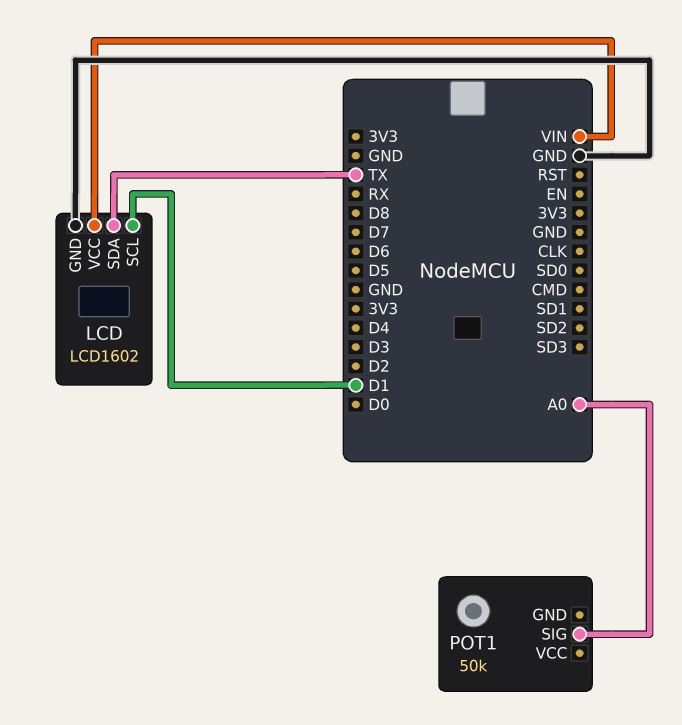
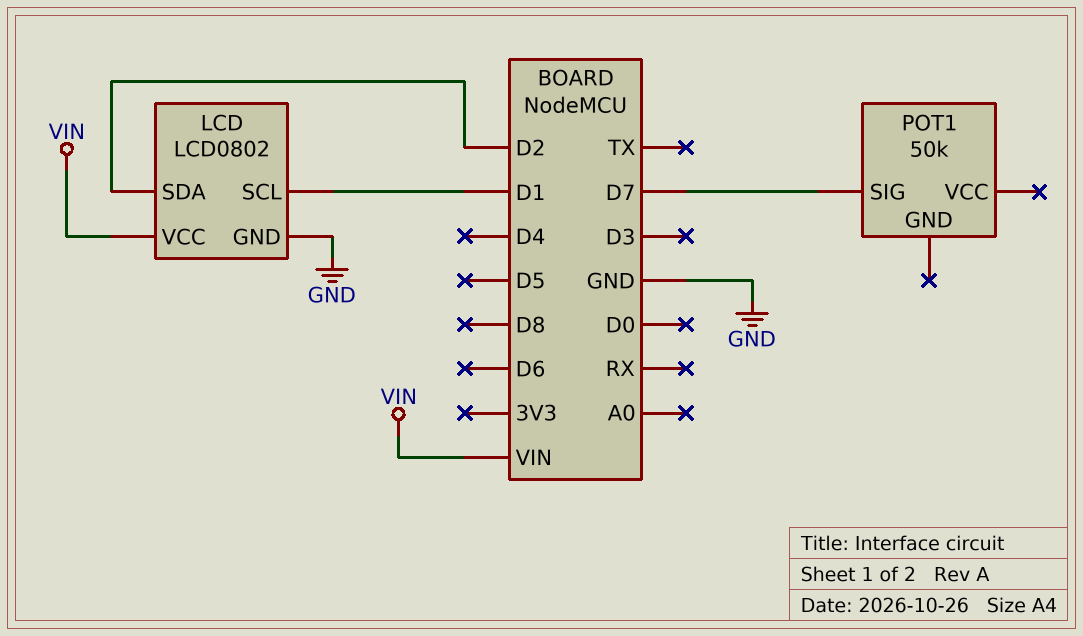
LCD: LCD1602 -> LCD0802
LCD pin SDA: TX -> D2
POT1 pin SIG: A0 -> D7

